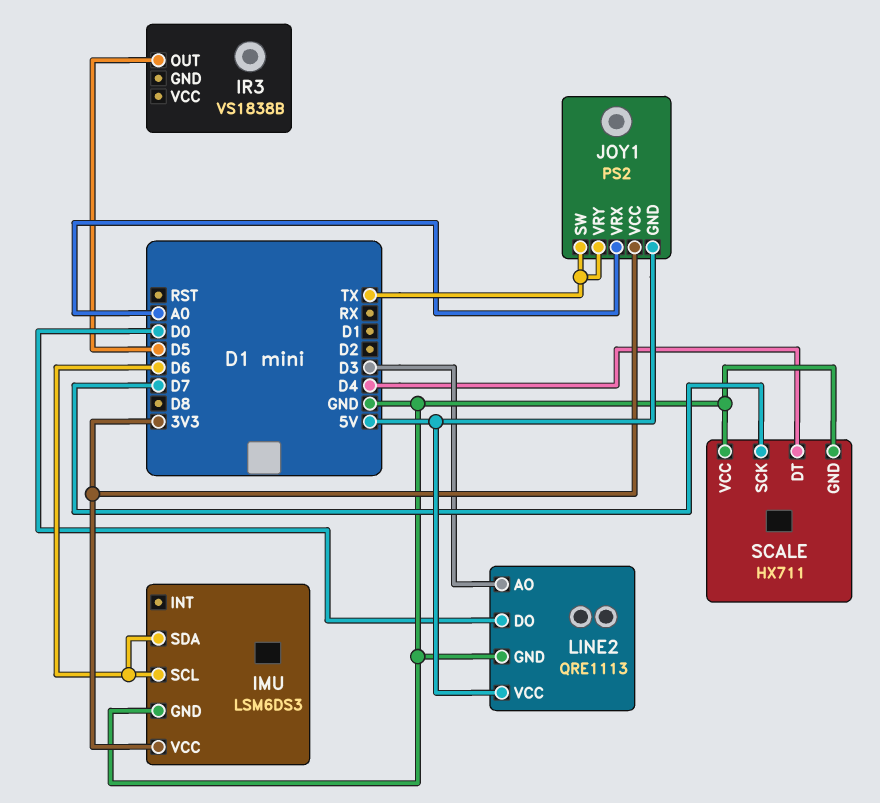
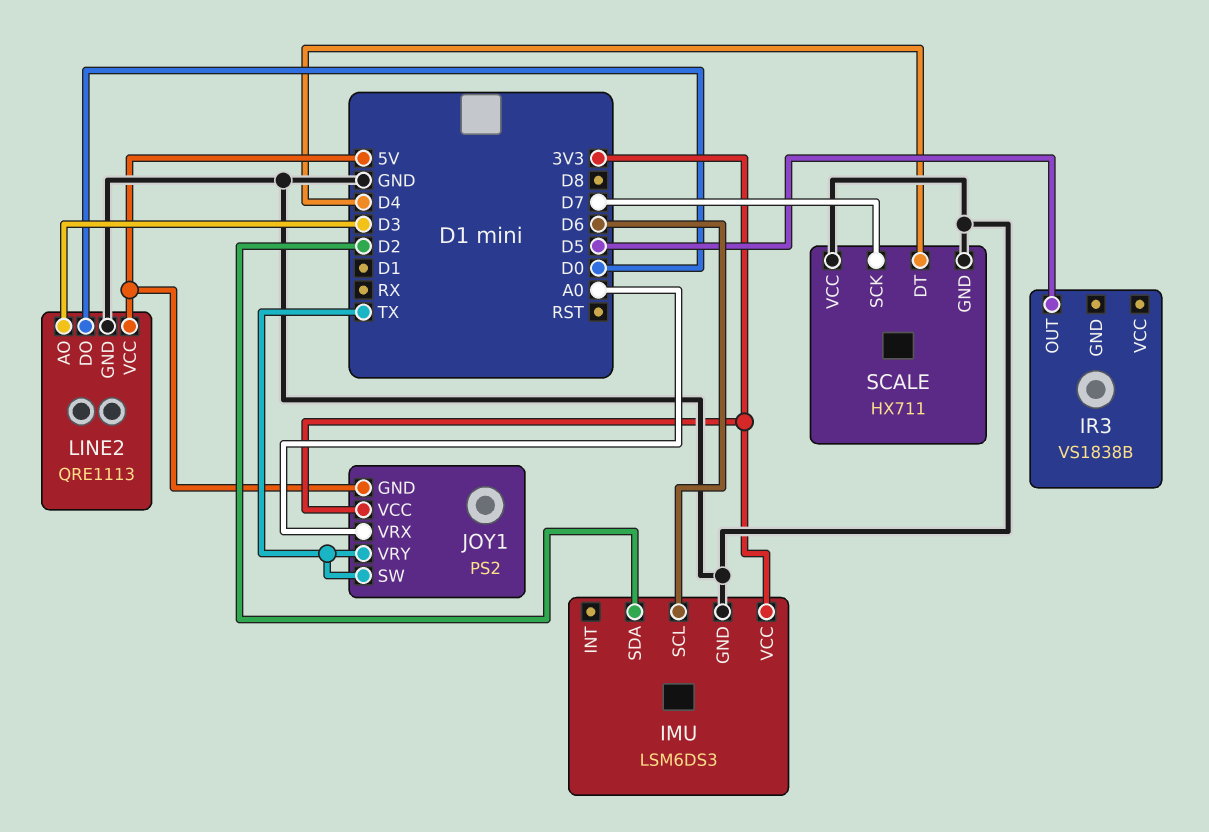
IMU pin SDA: D6 -> D2

